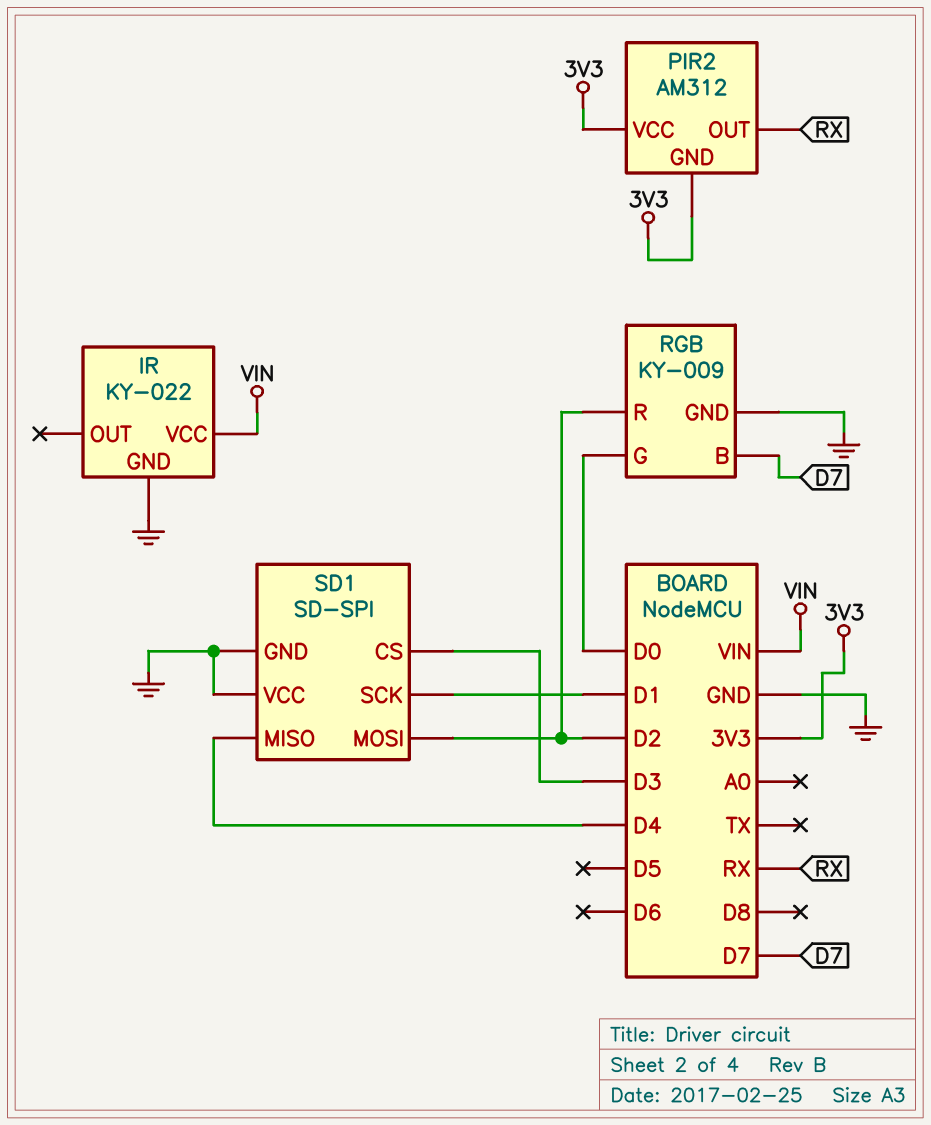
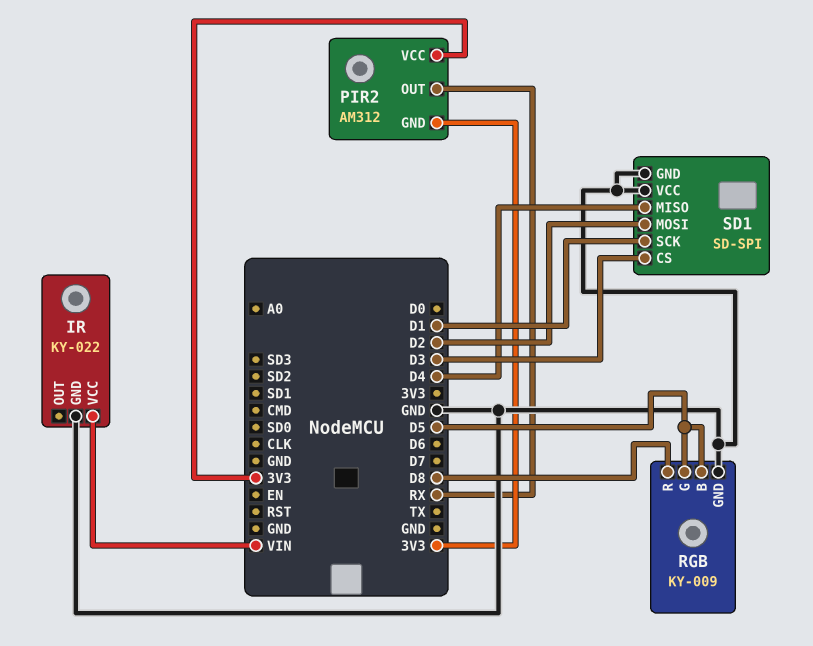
RGB pin B: D7 -> D5
RGB pin G: D0 -> D5
RGB pin R: D2 -> D8

